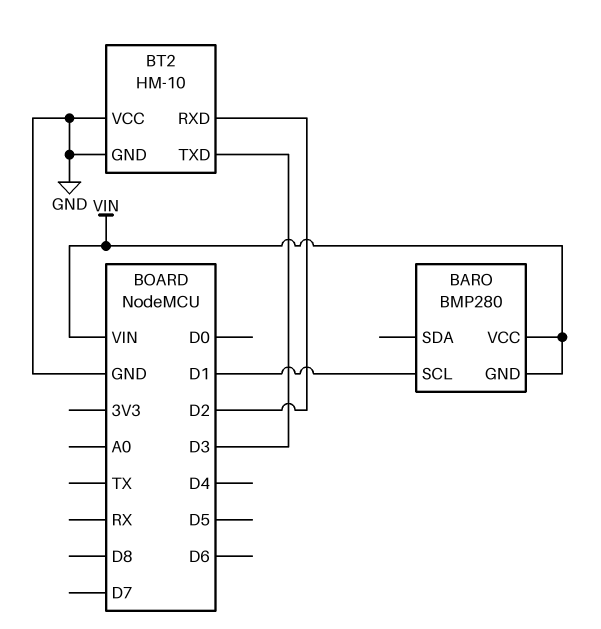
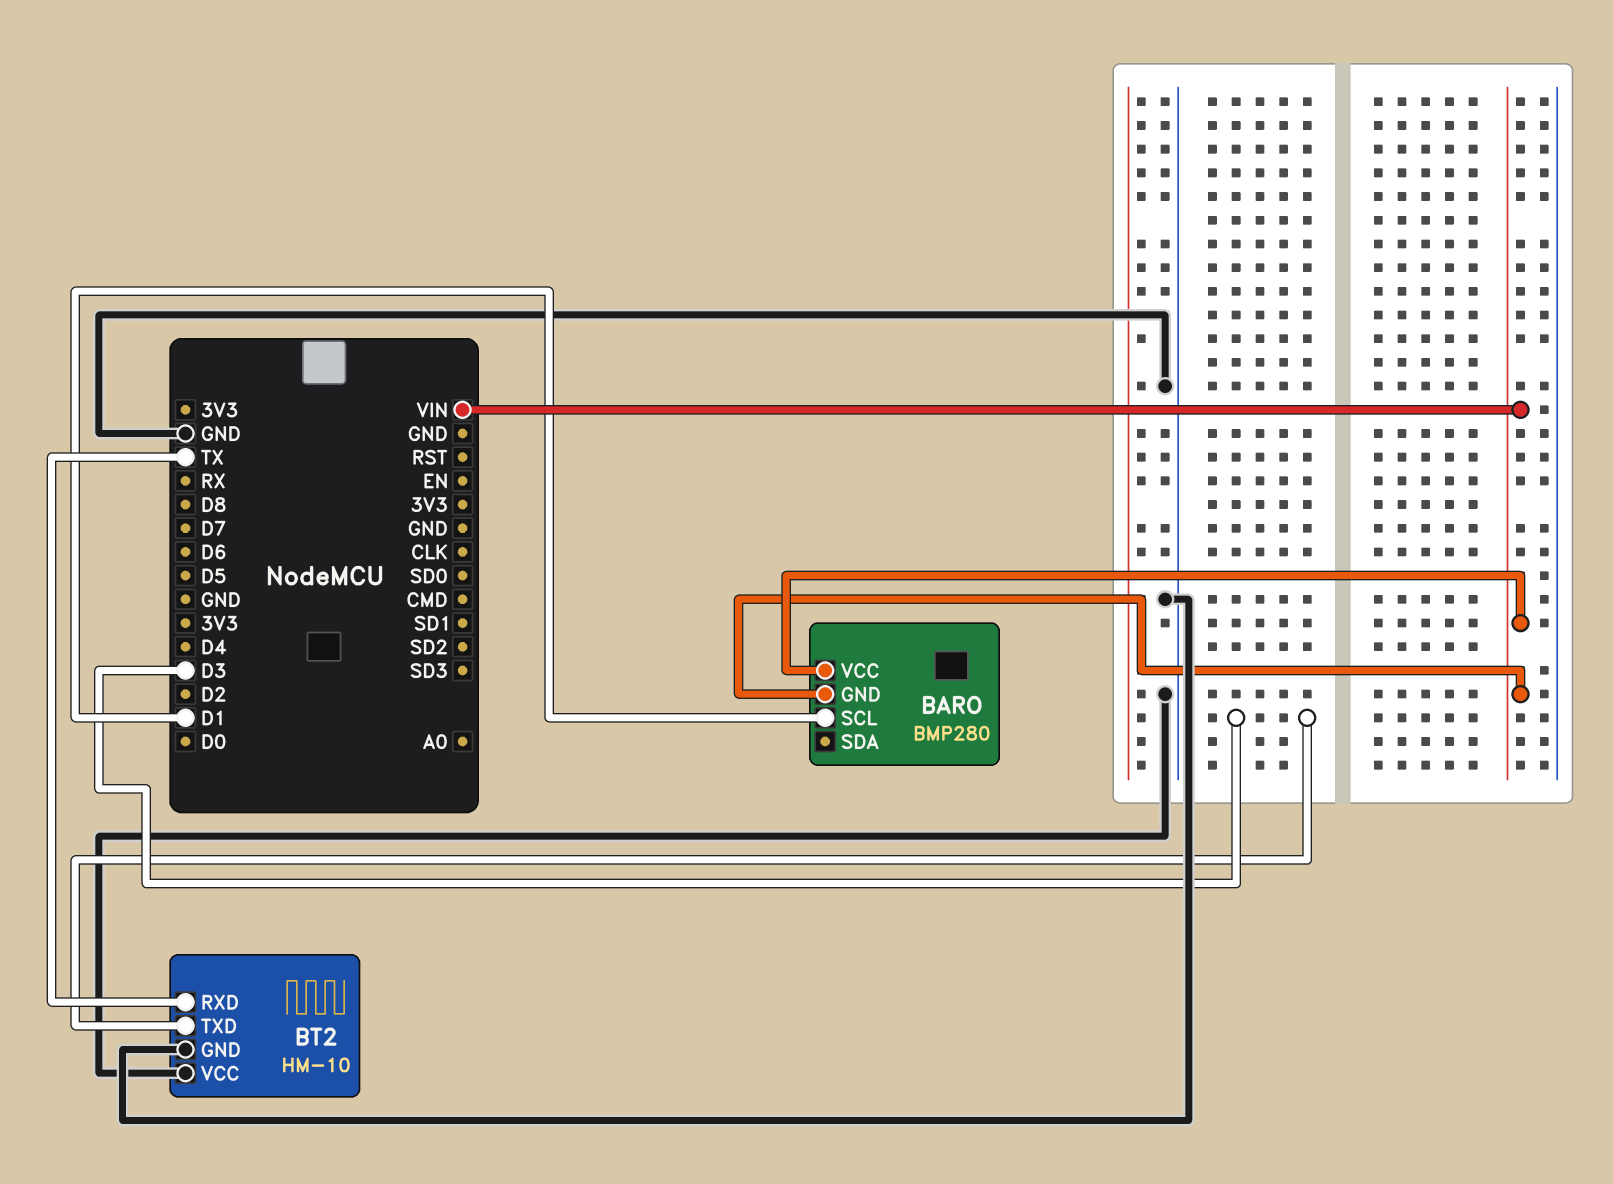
BT2 pin RXD: D2 -> TX

